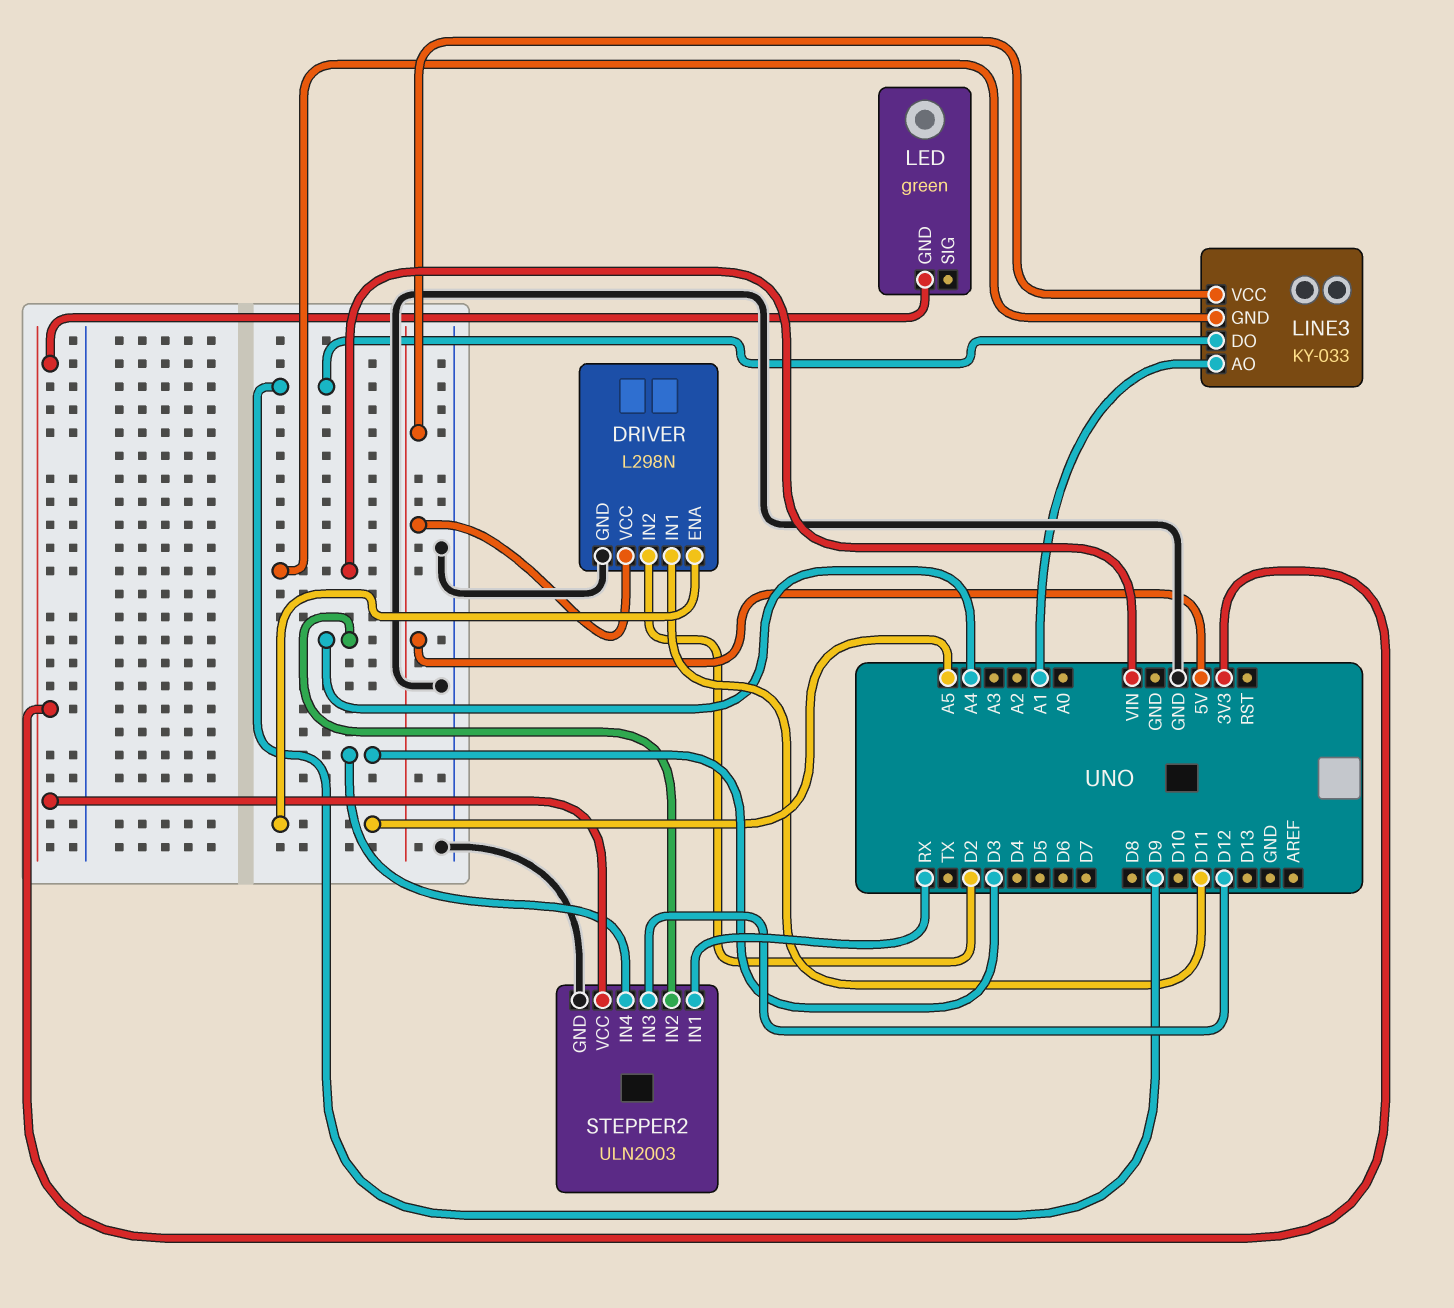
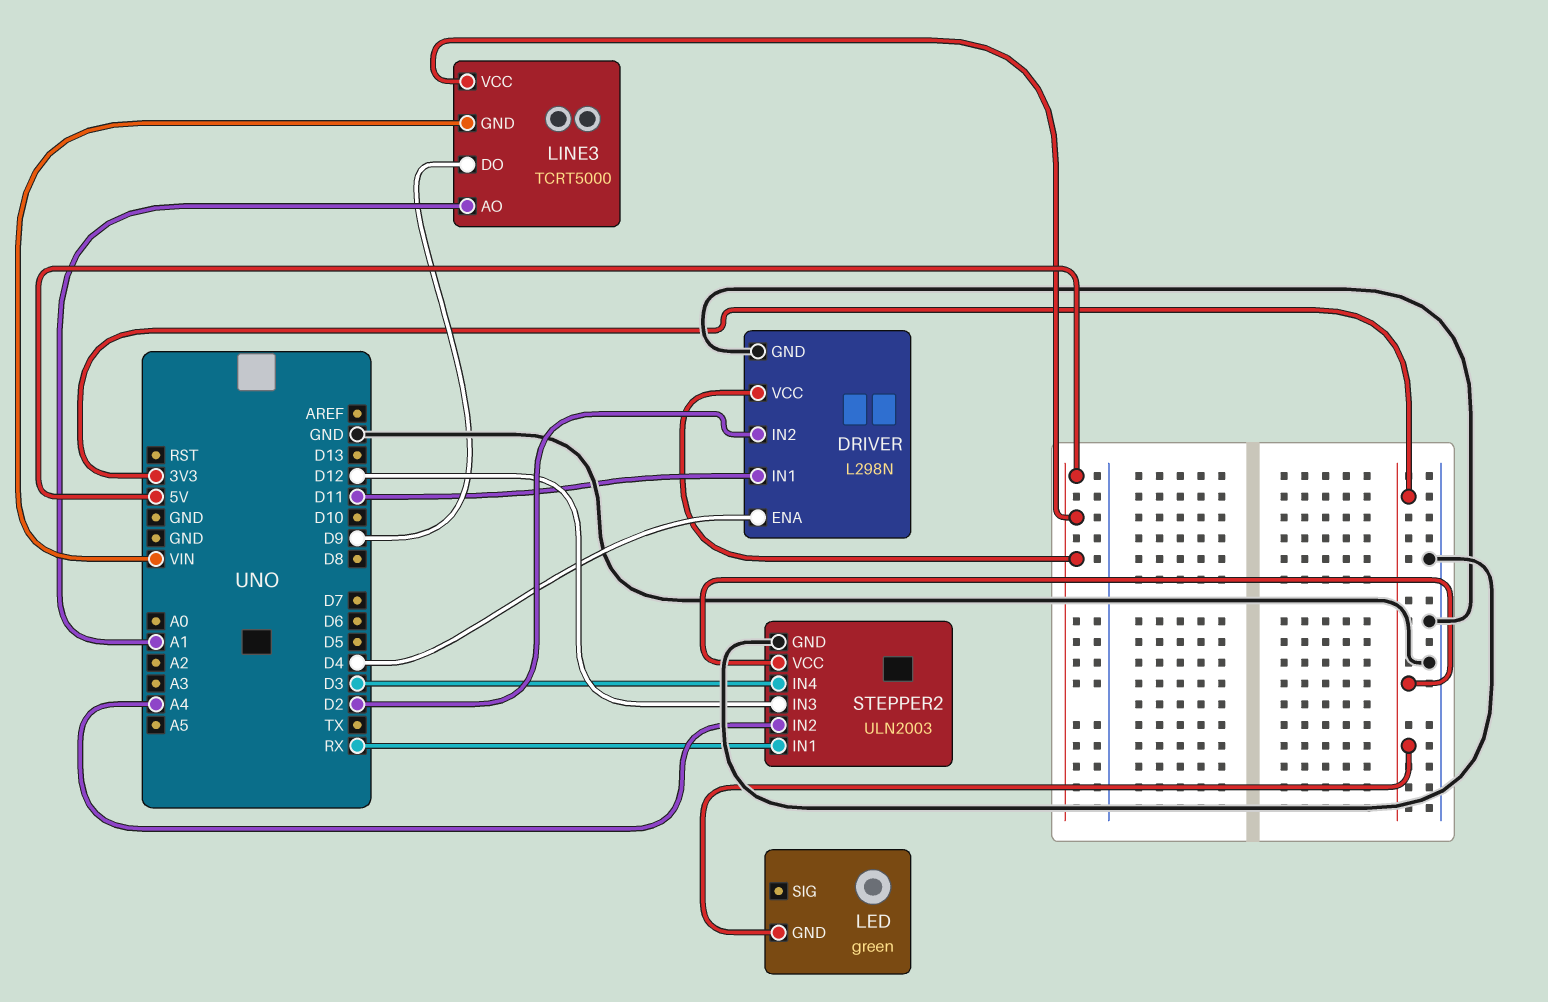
DRIVER pin ENA: A5 -> D4
LINE3: KY-033 -> TCRT5000

